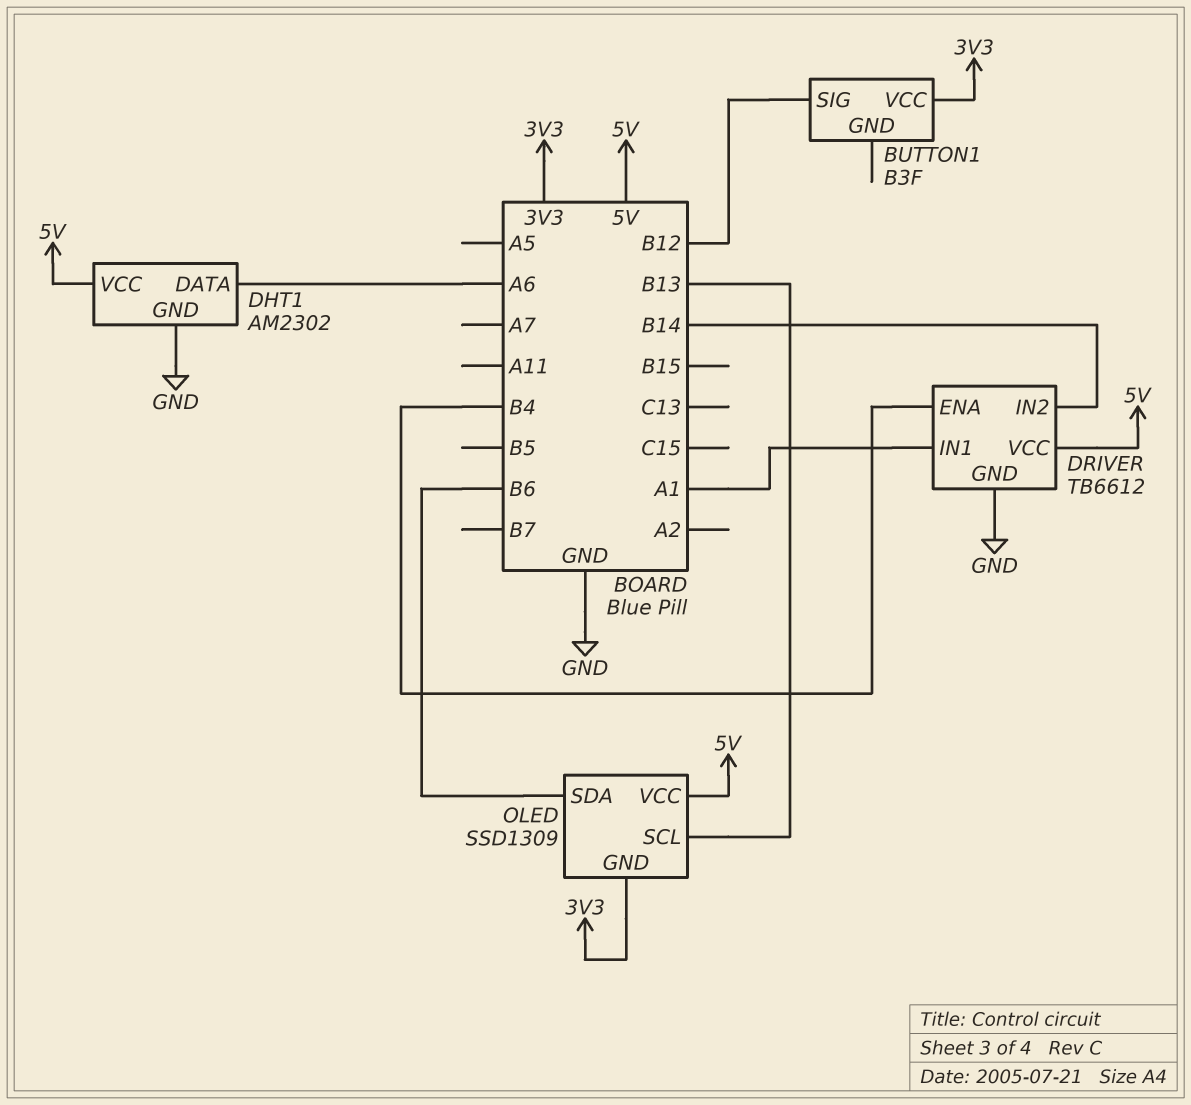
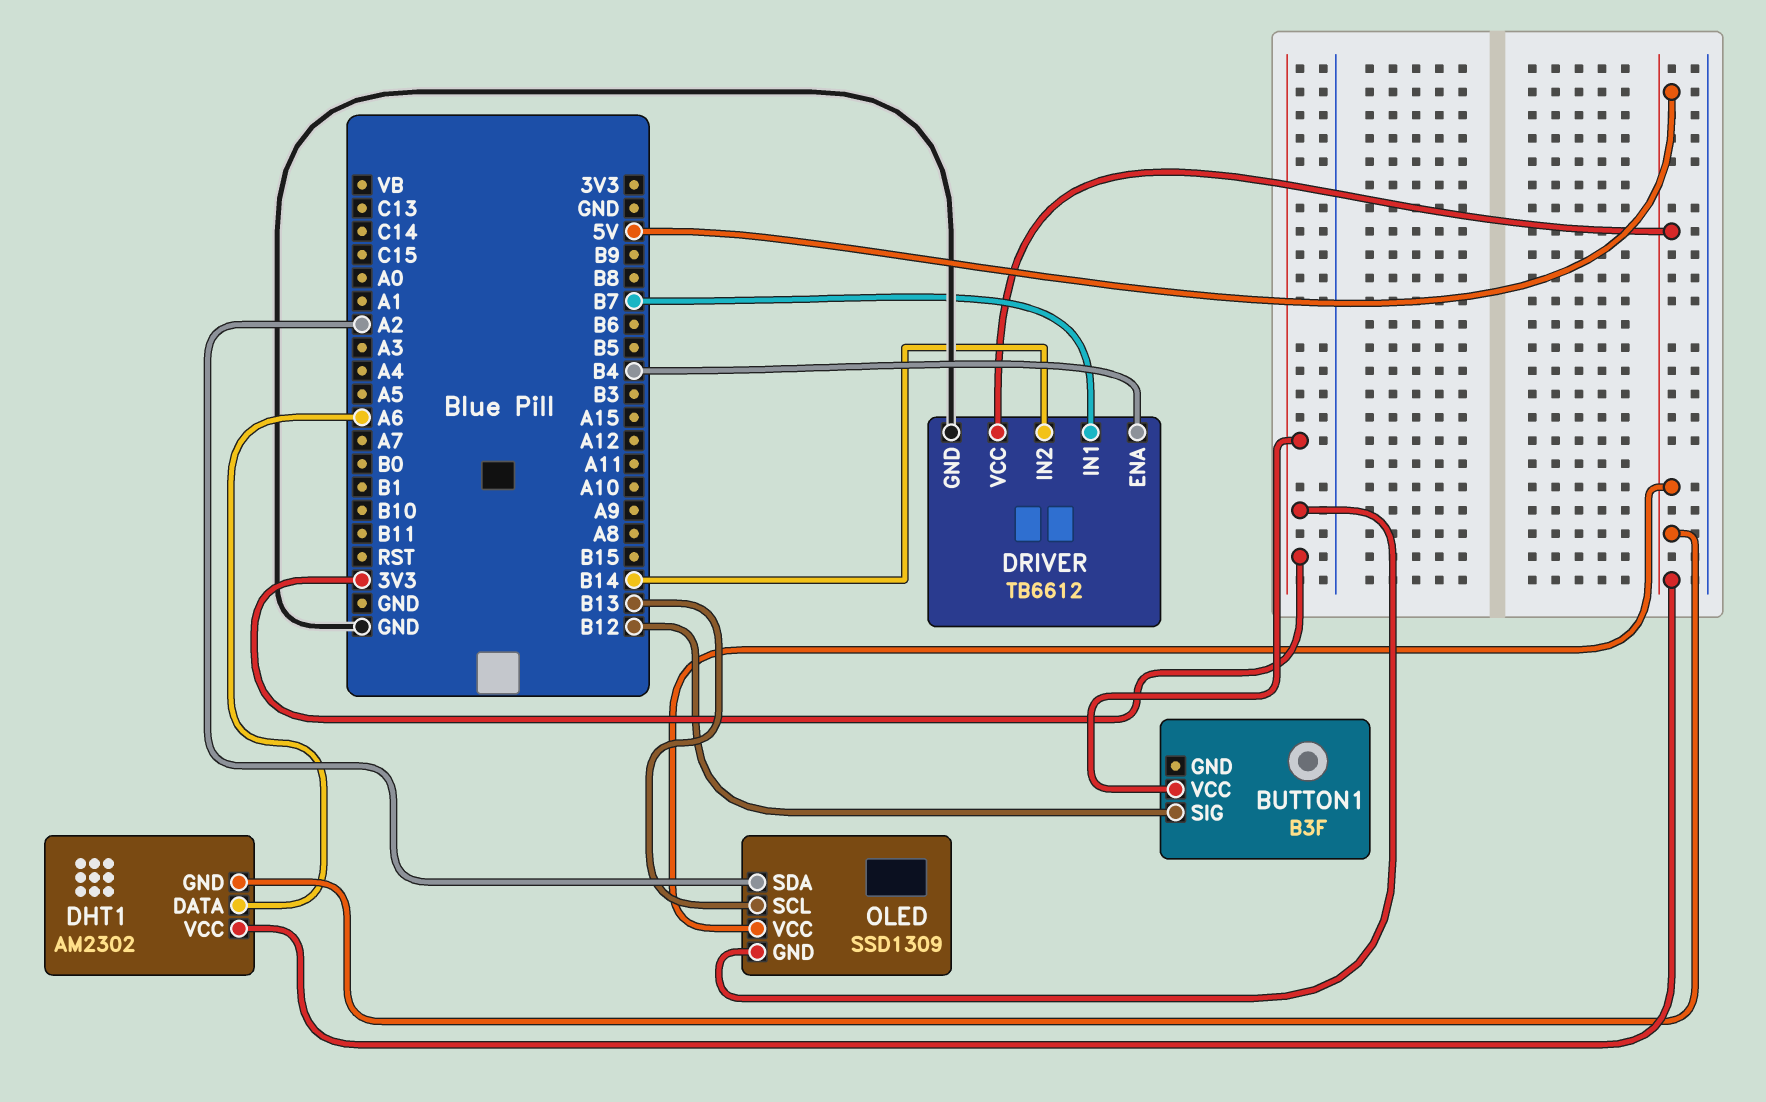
DHT1 pin GND: GND -> 5V
DRIVER pin IN1: A1 -> B7
OLED pin SDA: B6 -> A2

